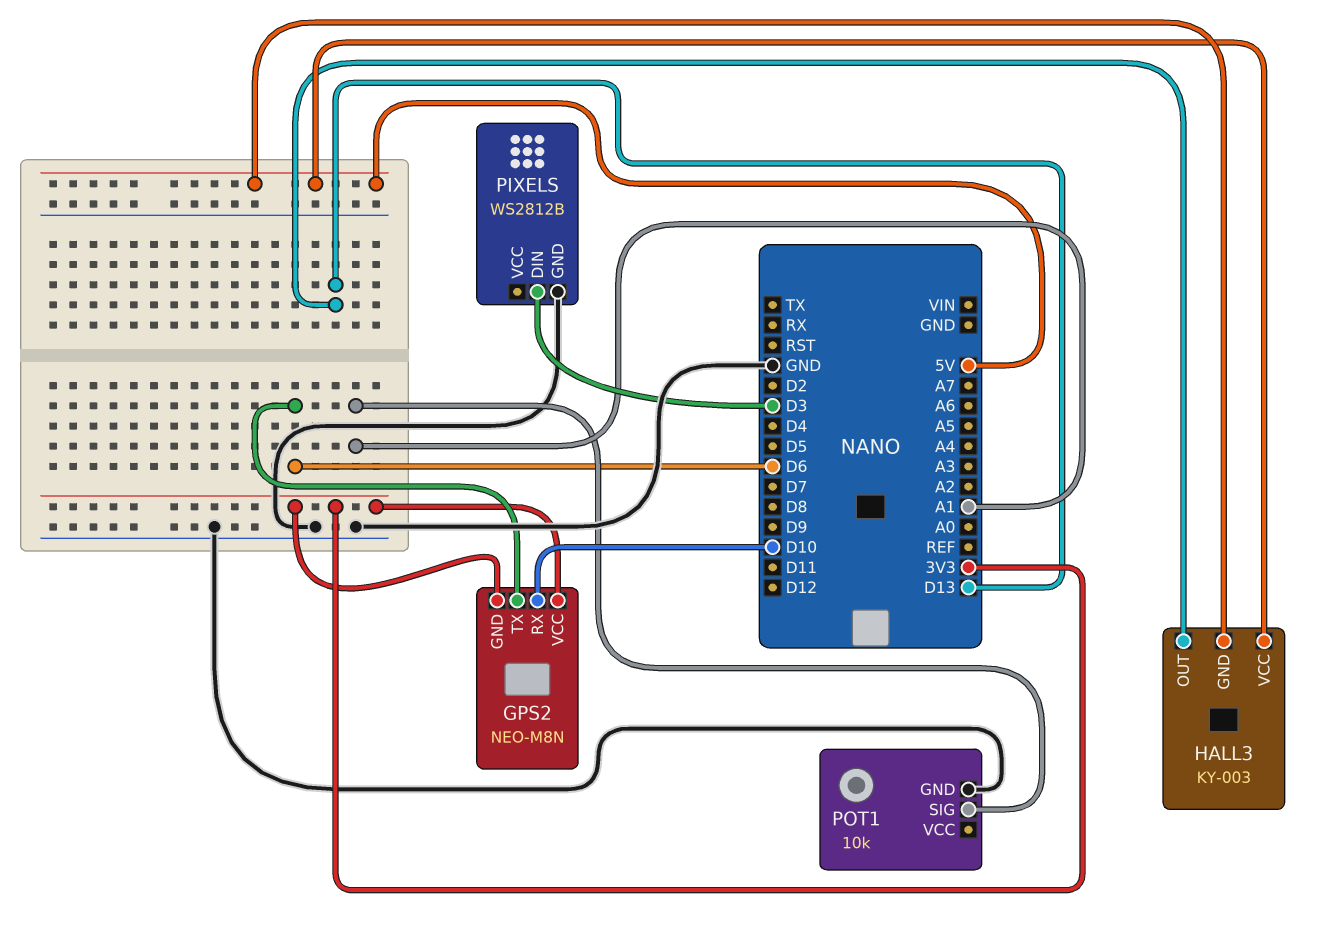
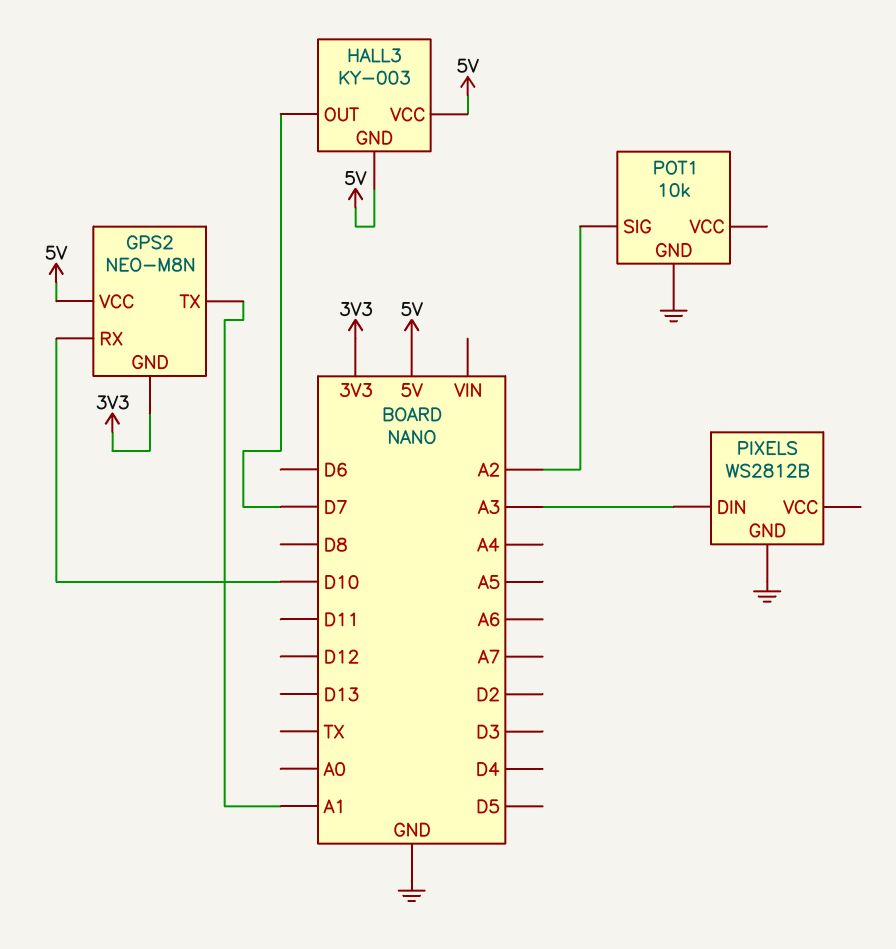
GPS2 pin TX: D6 -> A1
GPS2 pin VCC: 3V3 -> 5V
HALL3 pin OUT: D13 -> D7
PIXELS pin DIN: D3 -> A3
POT1 pin SIG: A1 -> A2

